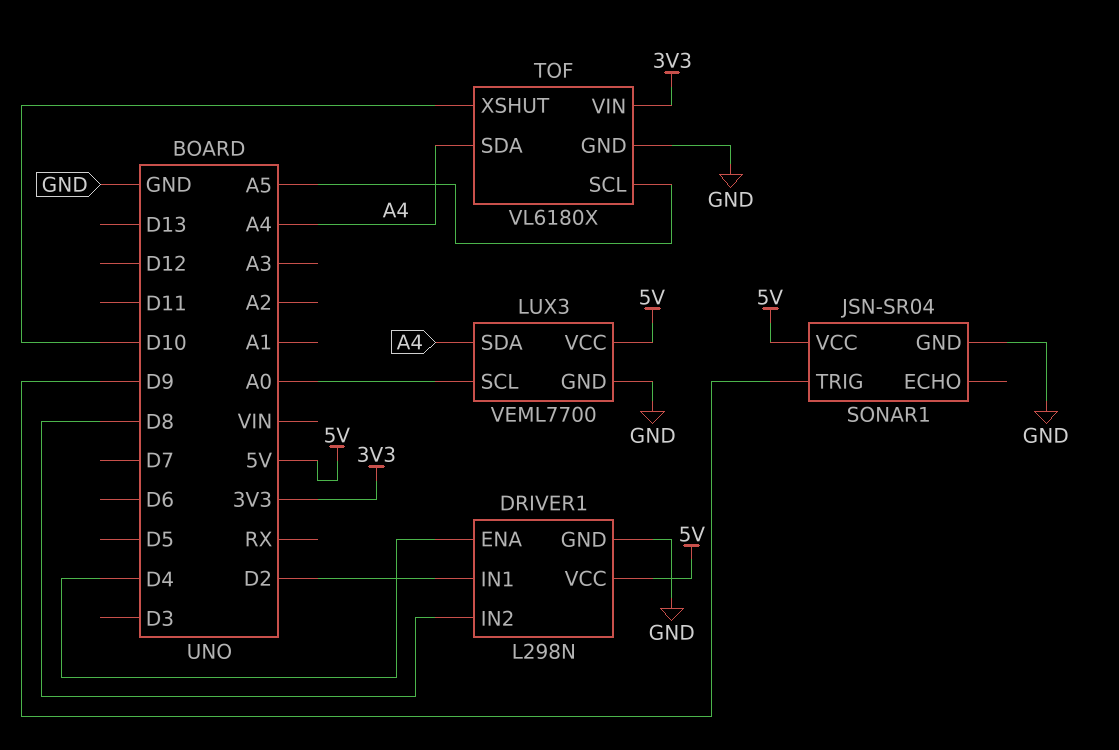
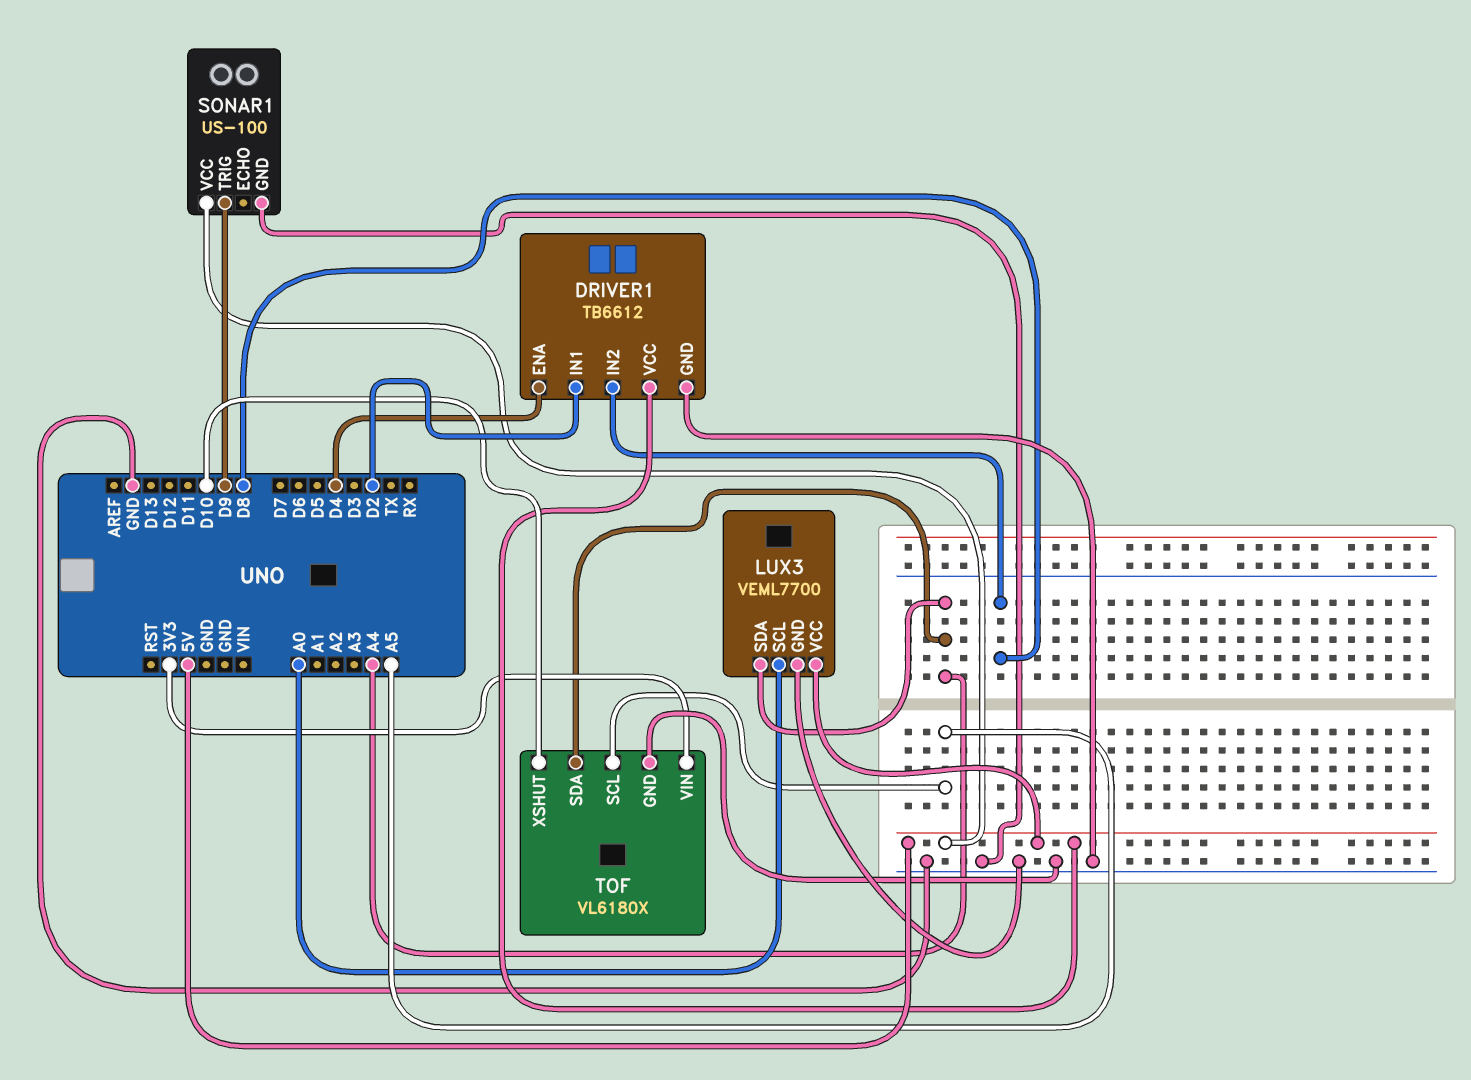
DRIVER1: L298N -> TB6612
SONAR1: JSN-SR04 -> US-100

